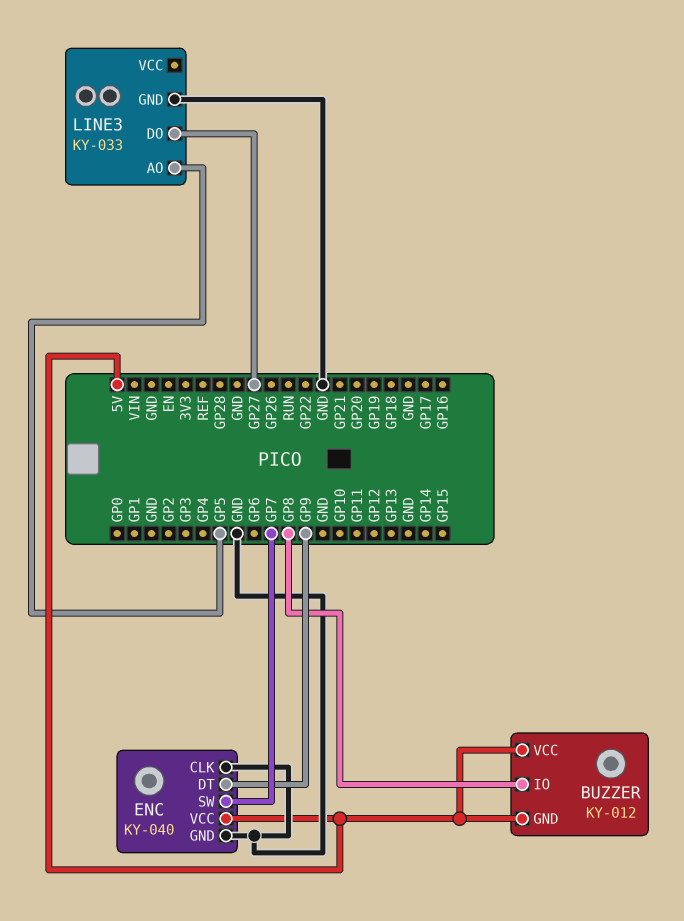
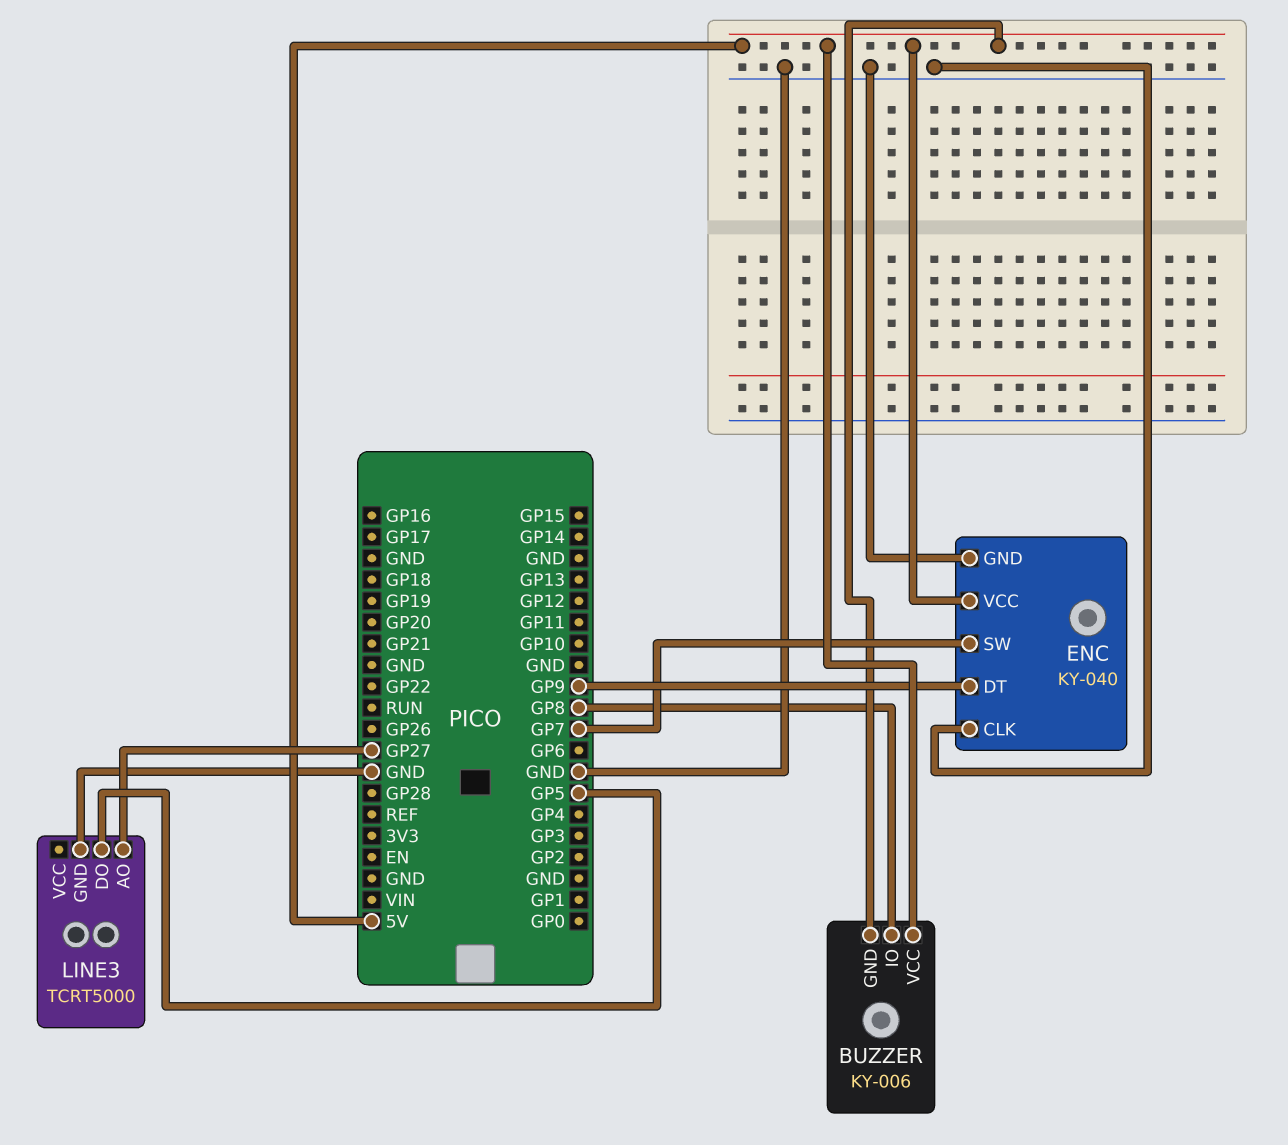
BUZZER: KY-012 -> KY-006
LINE3: KY-033 -> TCRT5000
LINE3 pin AO: GP5 -> GP27
LINE3 pin DO: GP27 -> GP5

